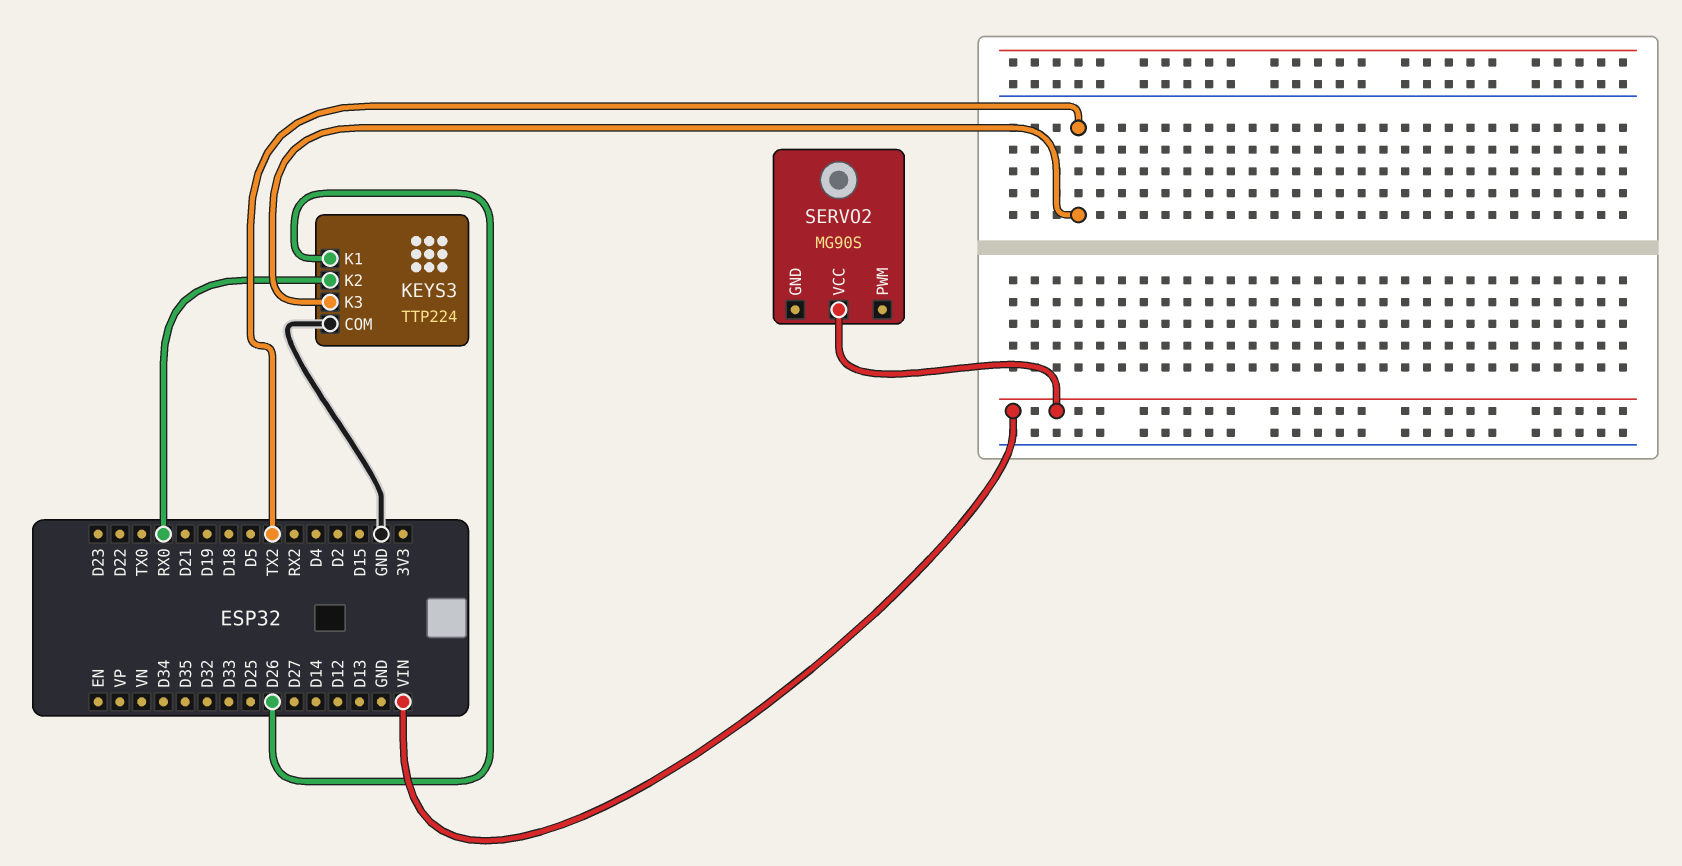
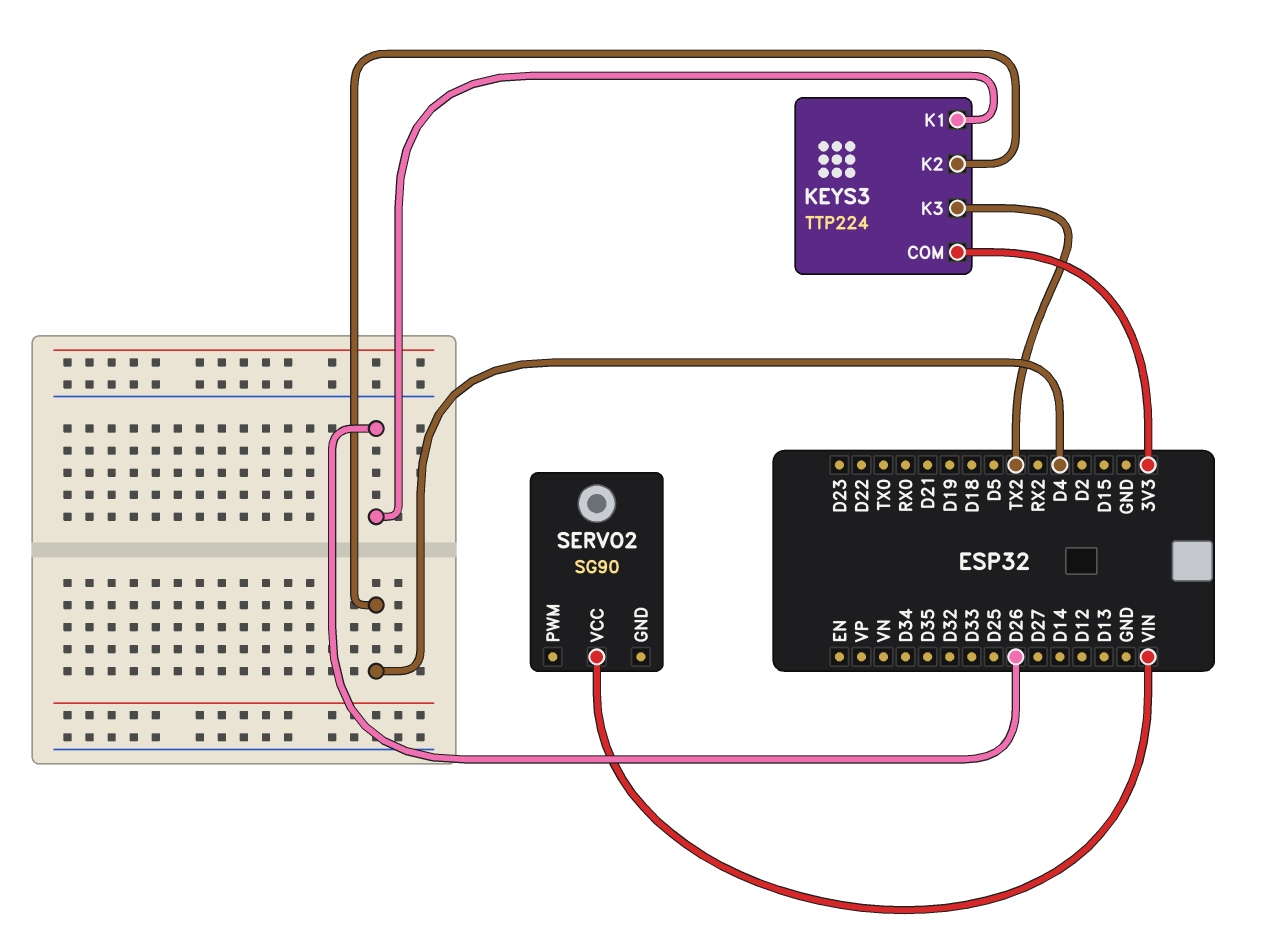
KEYS3 pin COM: GND -> 3V3
KEYS3 pin K2: RX0 -> D4
SERVO2: MG90S -> SG90

